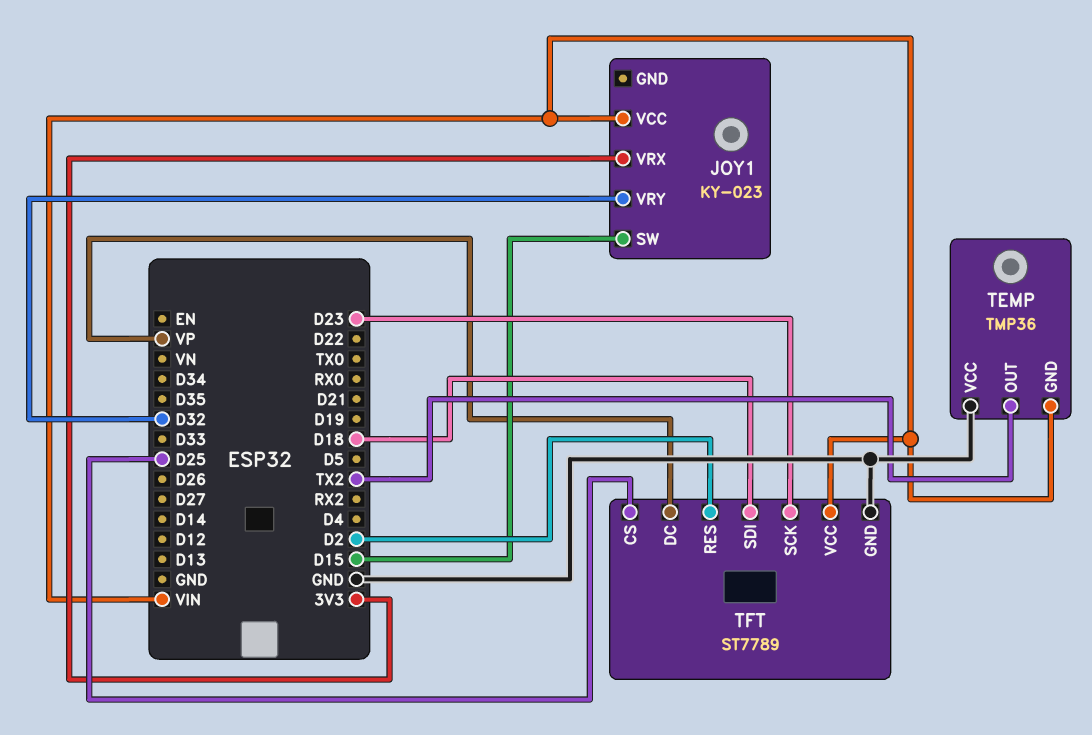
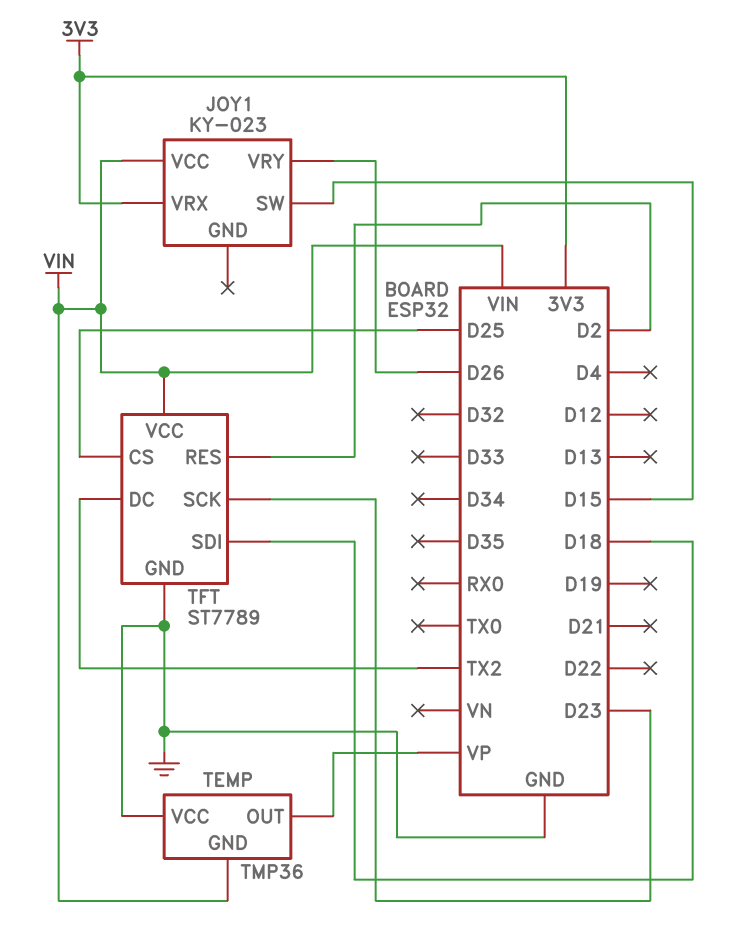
JOY1 pin VRY: D32 -> D26
TEMP pin OUT: TX2 -> VP
TFT pin DC: VP -> TX2

